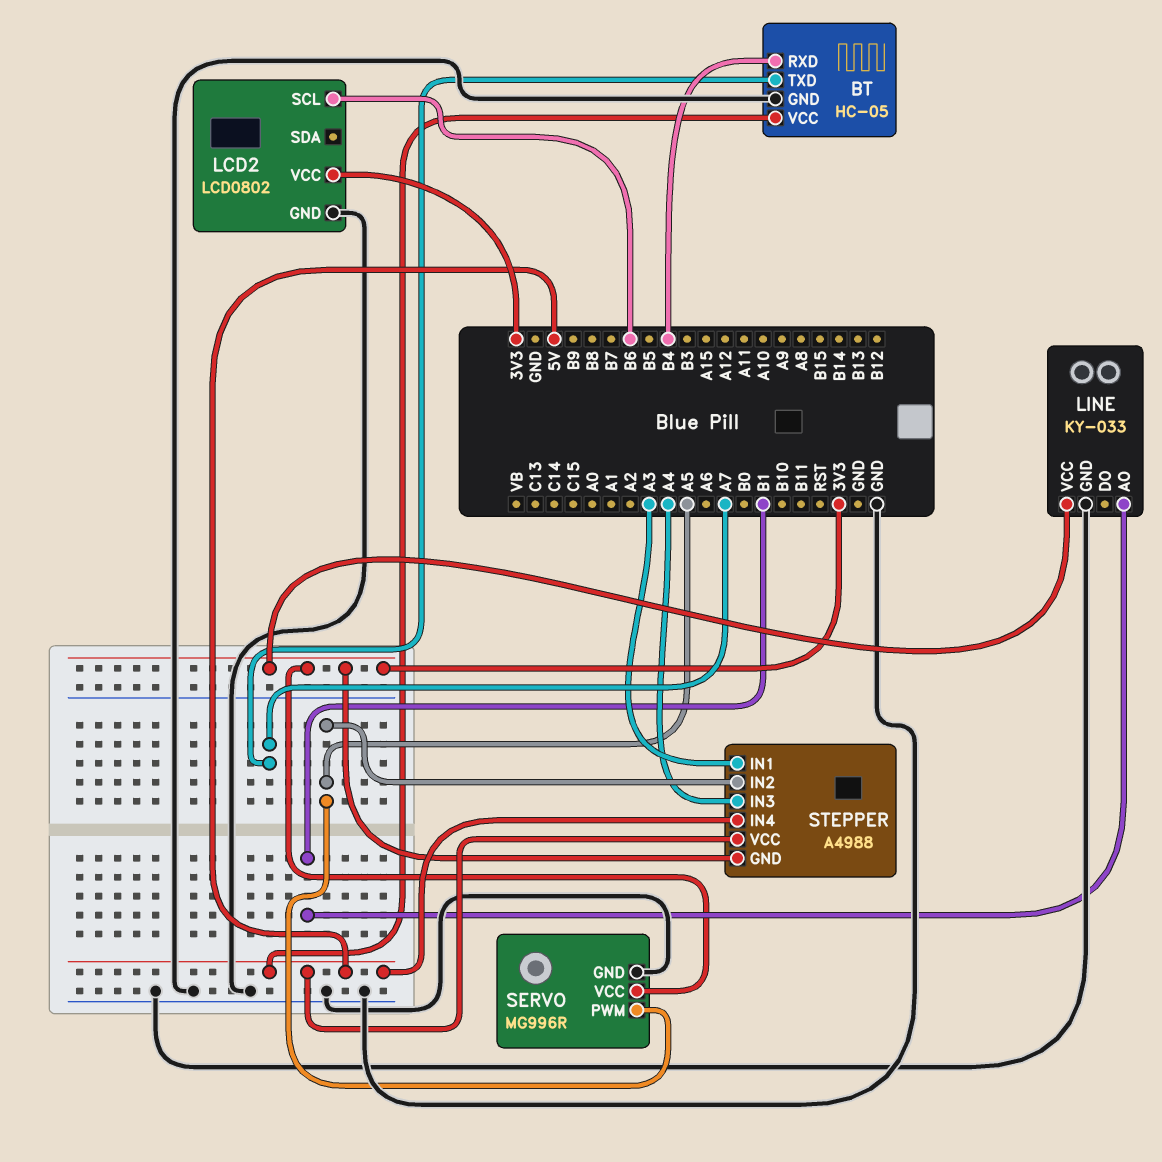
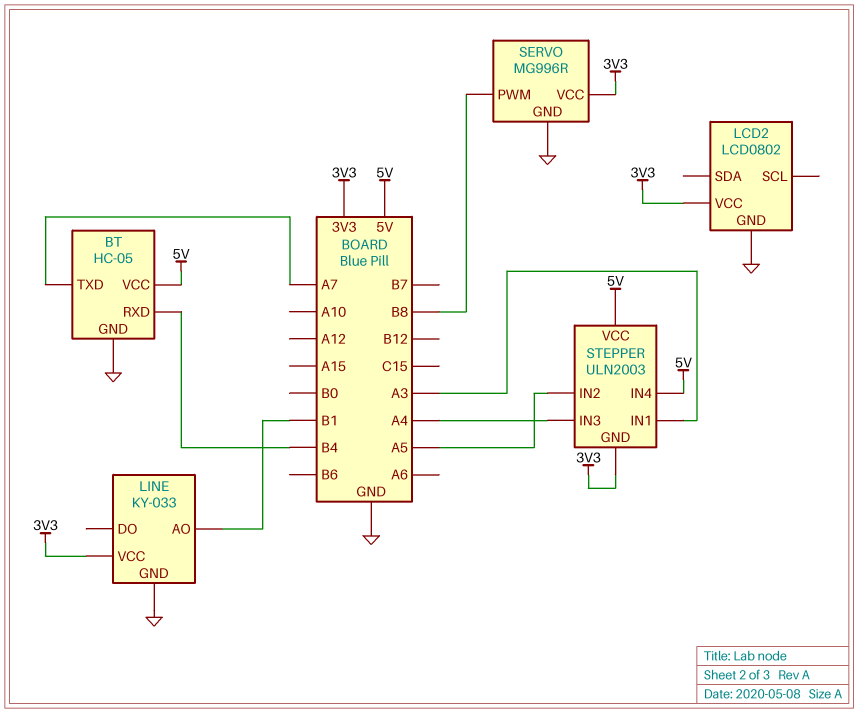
LCD2 pin SCL: B6 -> none
SERVO pin PWM: A5 -> B8
STEPPER: A4988 -> ULN2003

